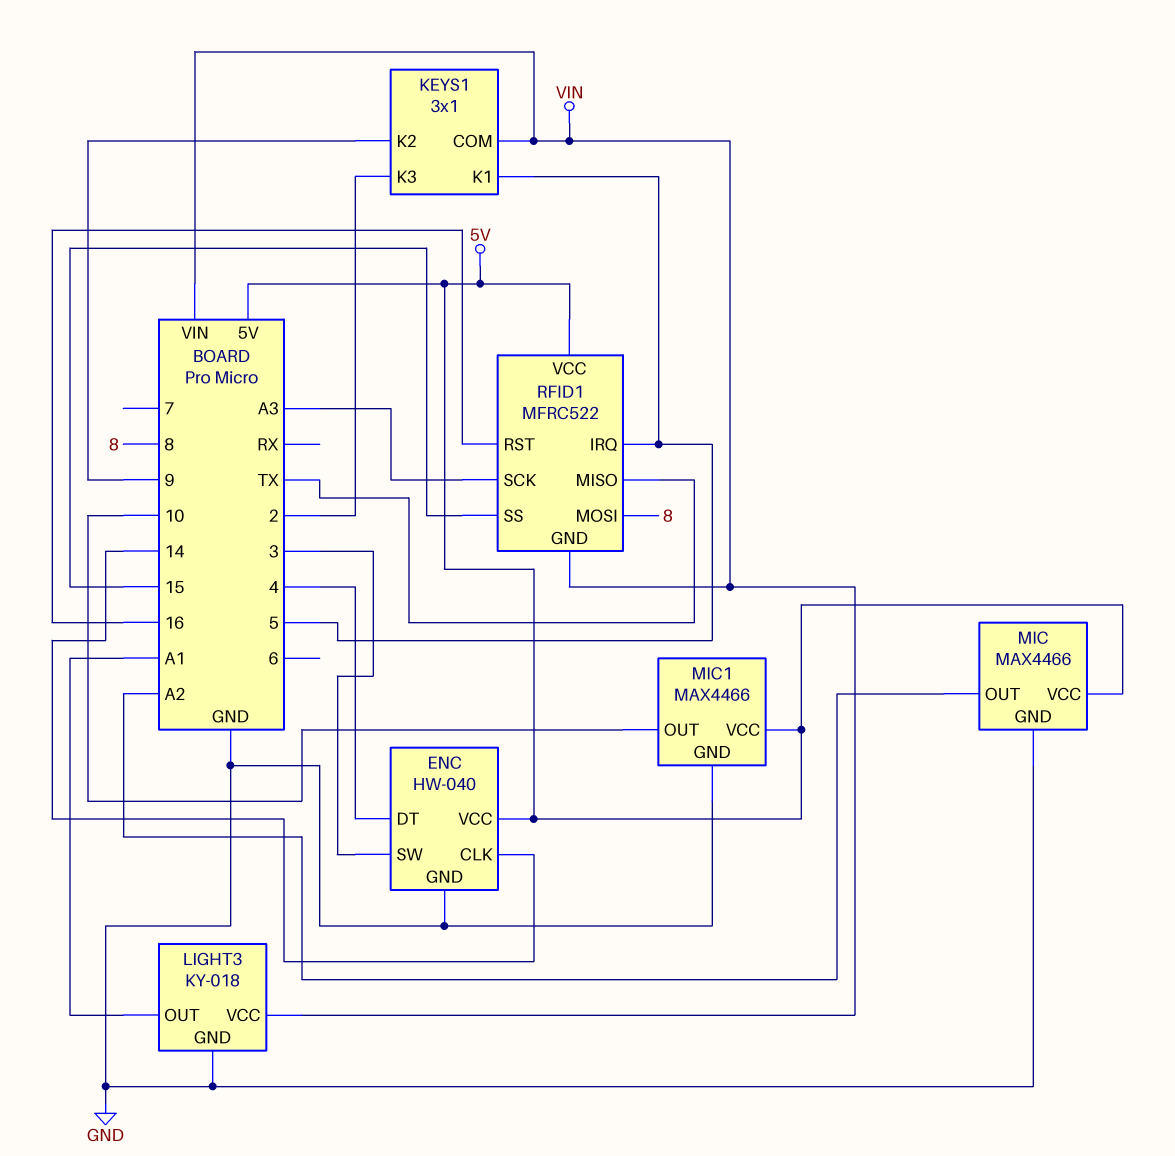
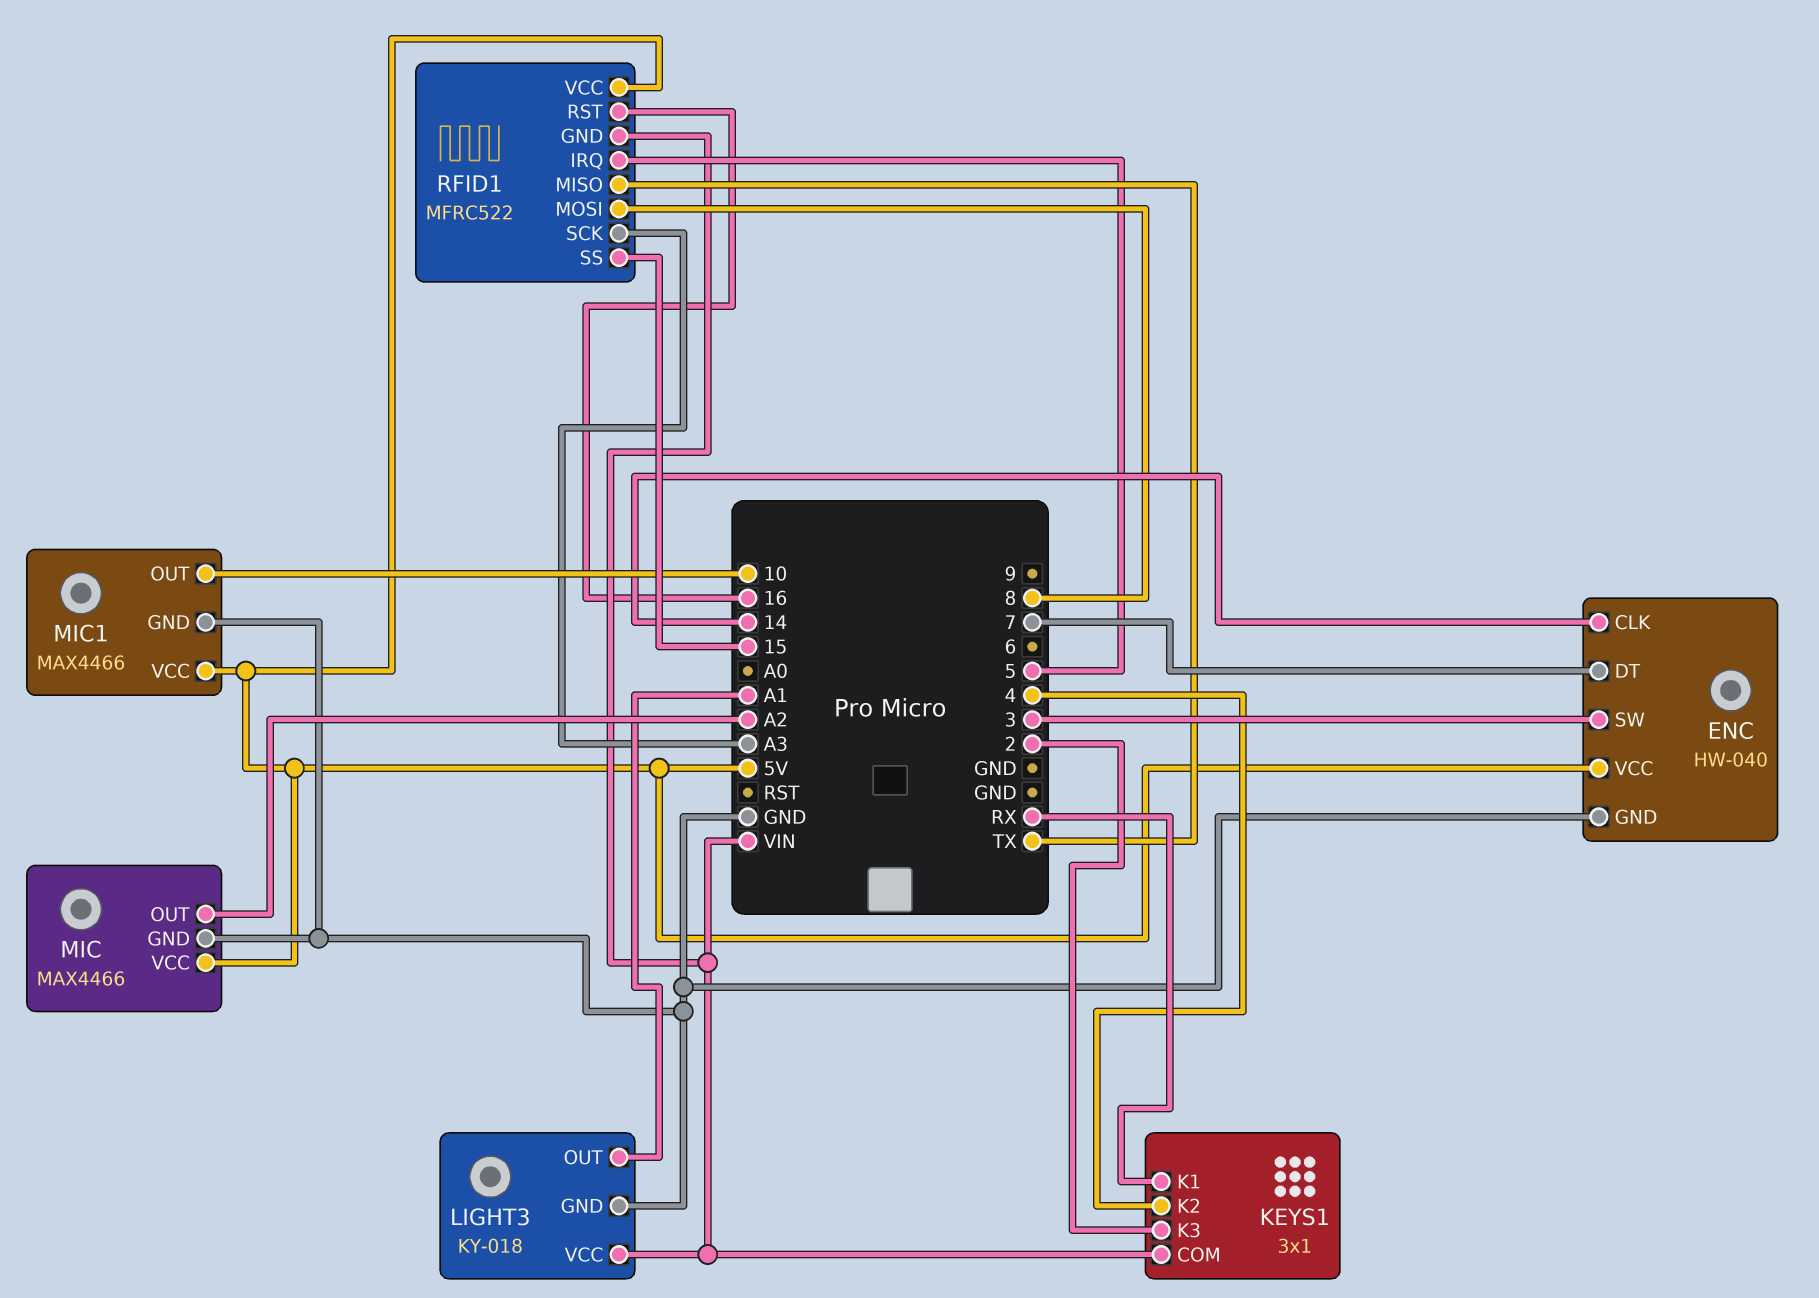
ENC pin DT: 4 -> 7
KEYS1 pin K1: 5 -> RX
KEYS1 pin K2: 9 -> 4

